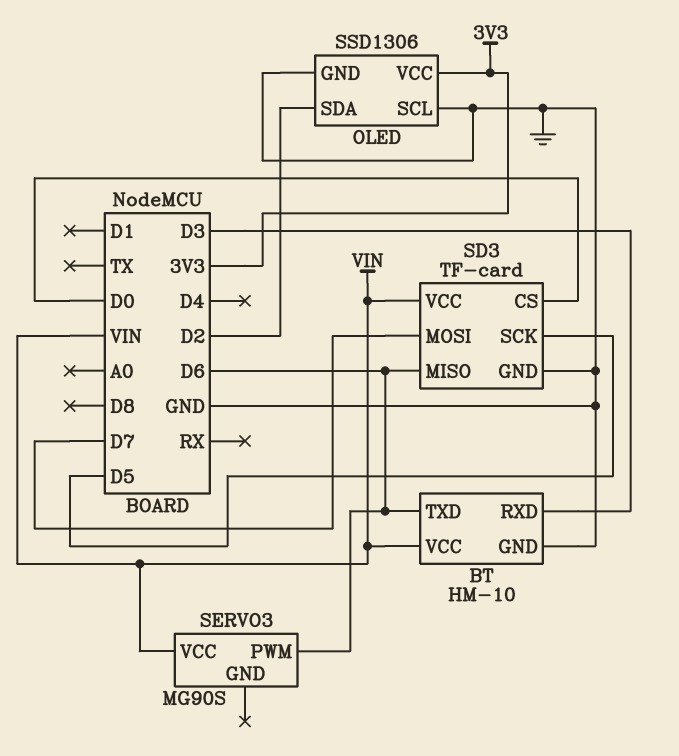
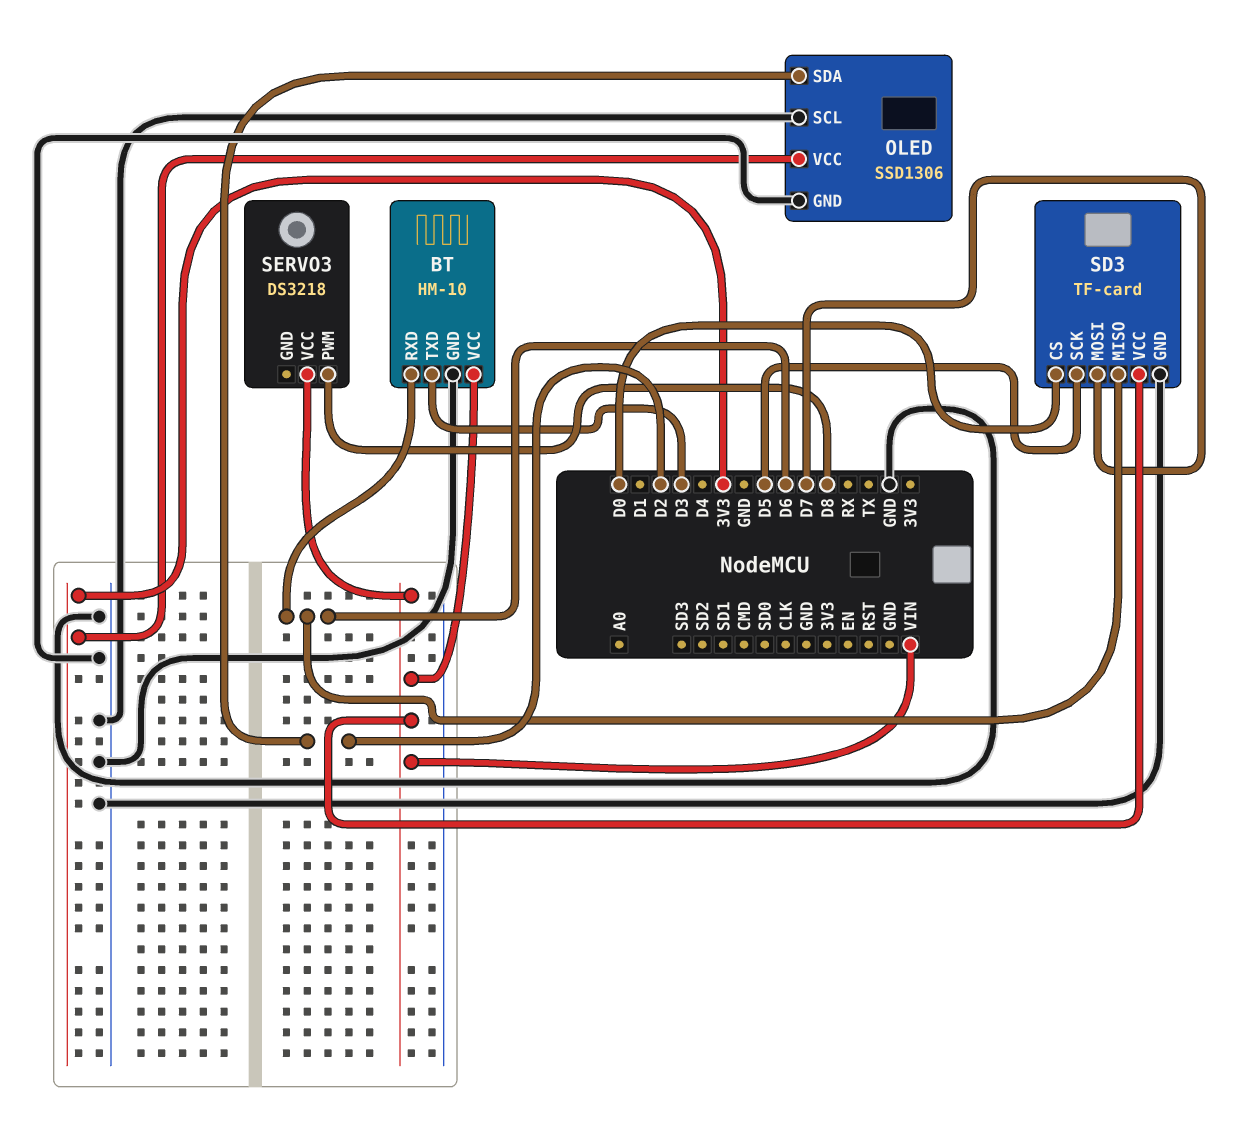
BT pin RXD: D3 -> D6
BT pin TXD: D6 -> D3
SERVO3: MG90S -> DS3218
SERVO3 pin PWM: D6 -> D8

